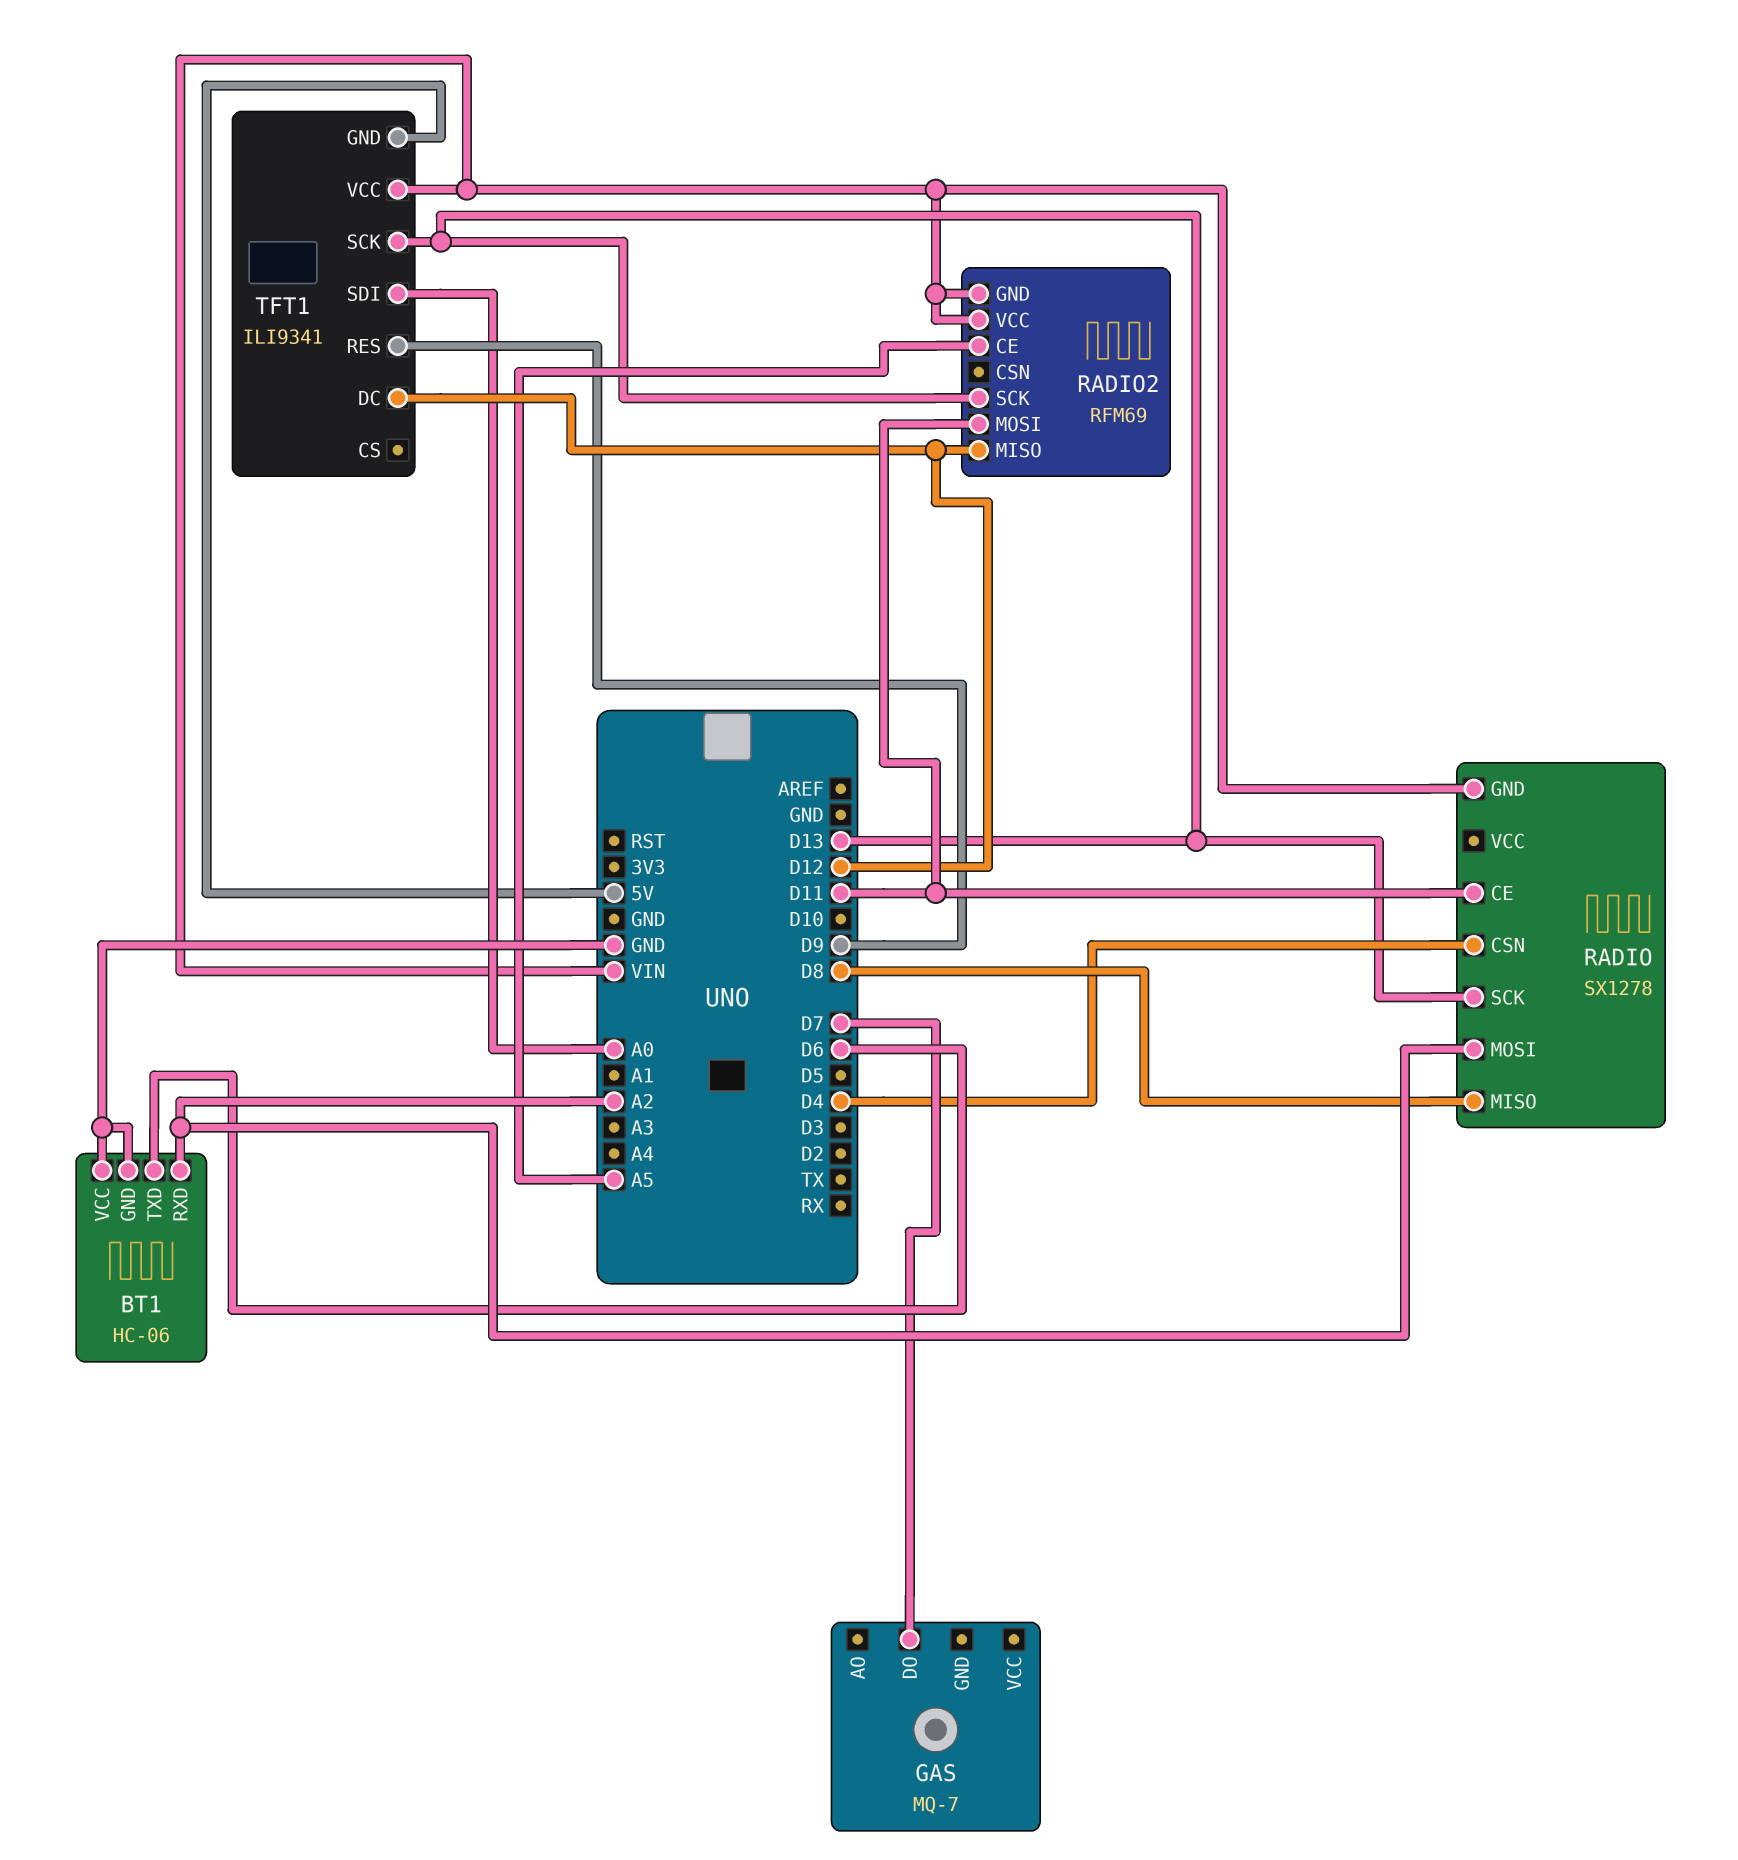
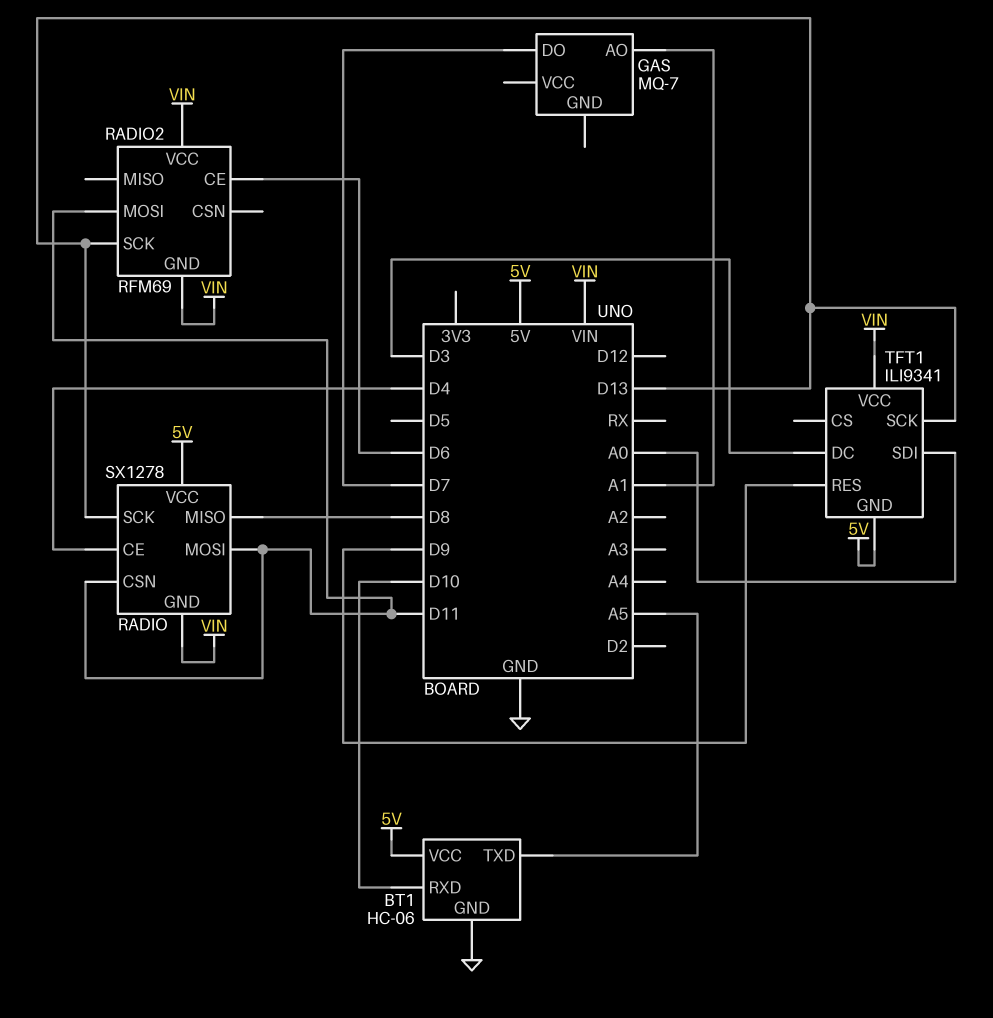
BT1 pin RXD: A2 -> D10
BT1 pin TXD: D6 -> A5
BT1 pin VCC: GND -> 5V
GAS pin AO: none -> A1
RADIO pin CE: D11 -> D4
RADIO pin CSN: D4 -> D11
RADIO pin MOSI: A2 -> D11
RADIO pin VCC: none -> 5V
RADIO2 pin CE: A5 -> D6
RADIO2 pin MISO: D12 -> none
TFT1 pin DC: D12 -> D3

